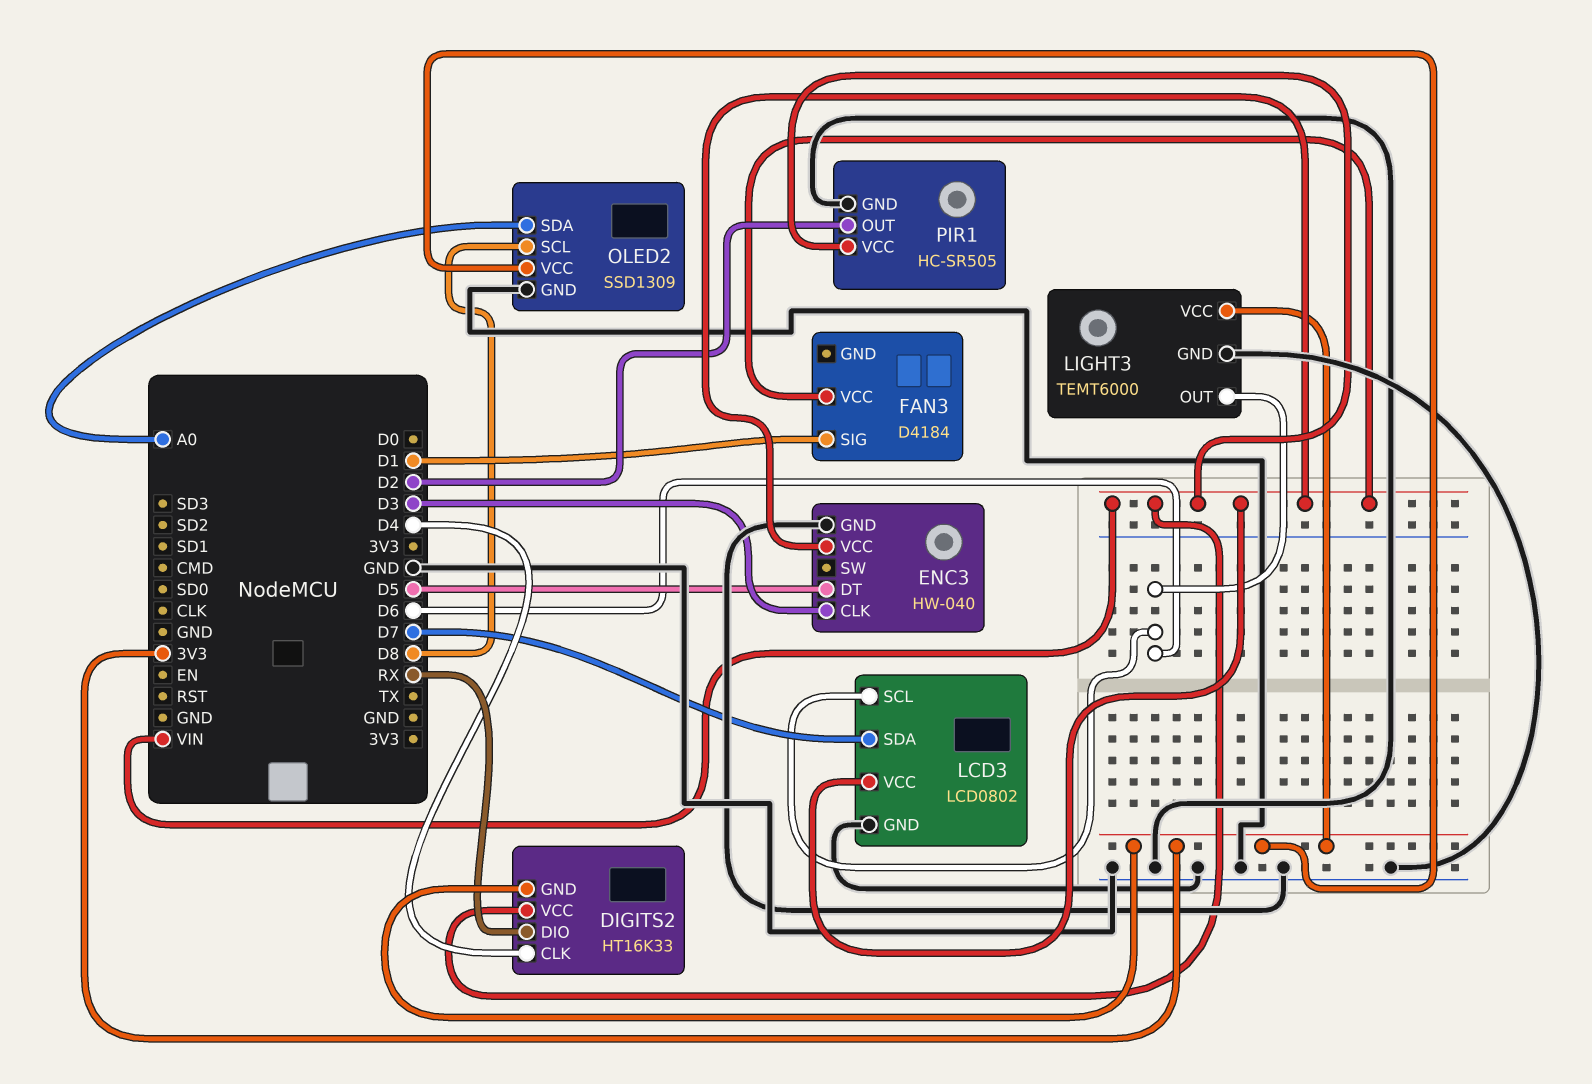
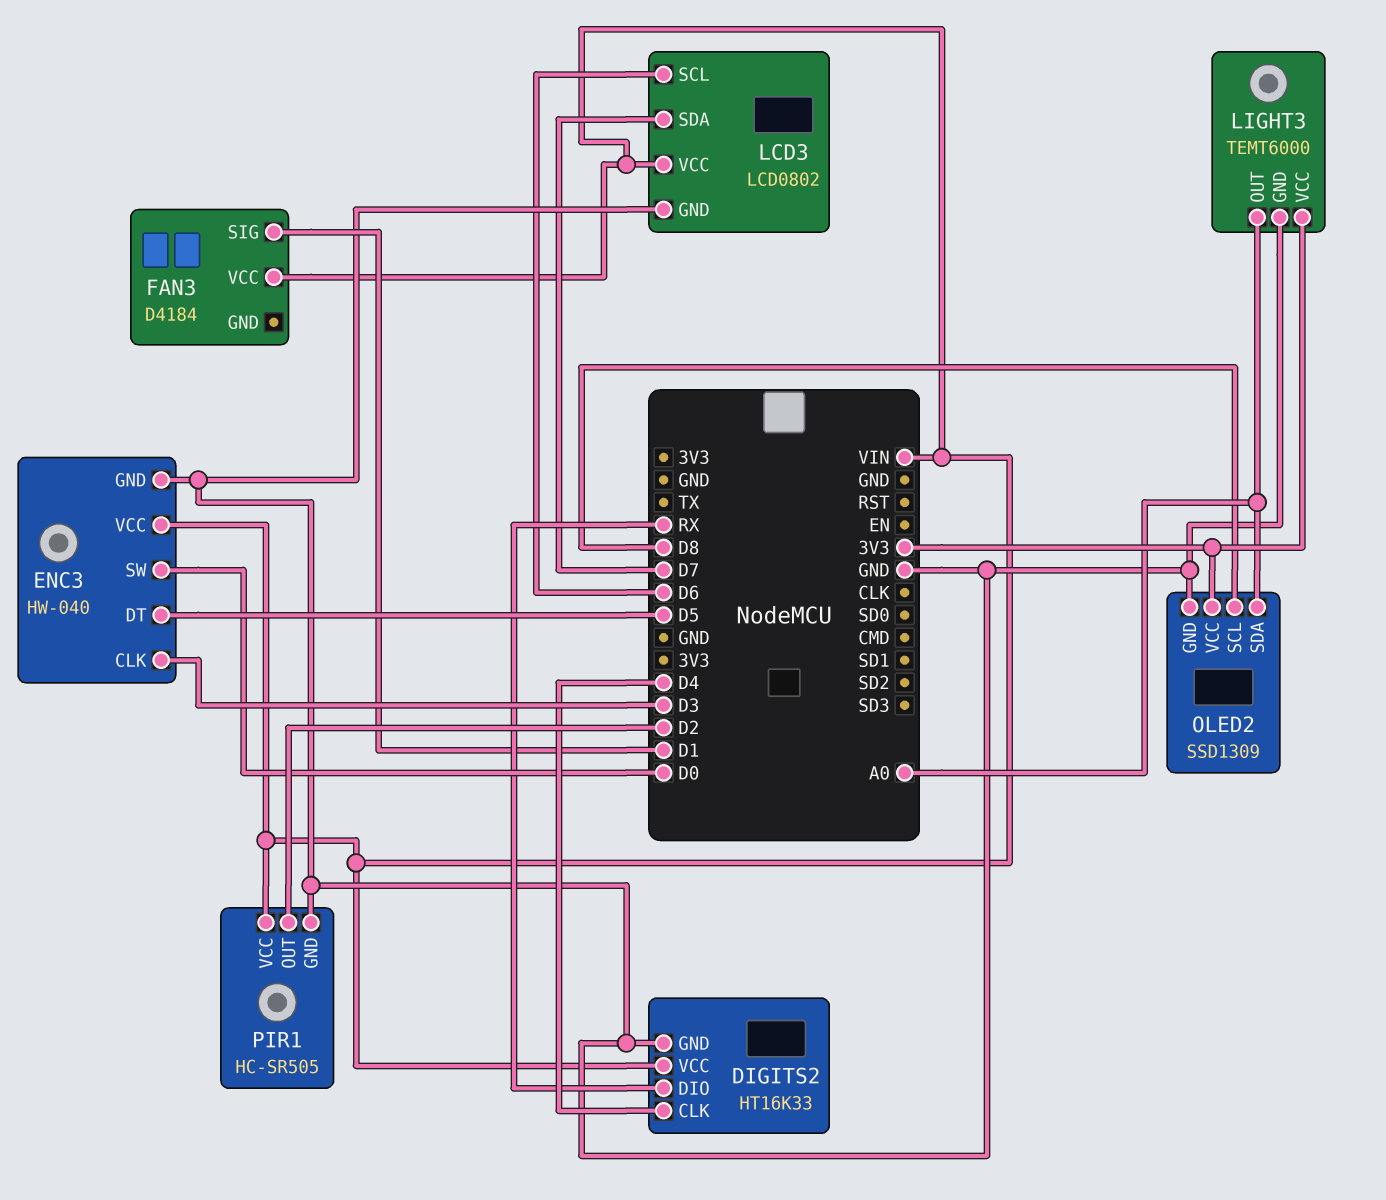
DIGITS2 pin GND: 3V3 -> GND
ENC3 pin SW: none -> D0
LIGHT3 pin OUT: D6 -> A0

